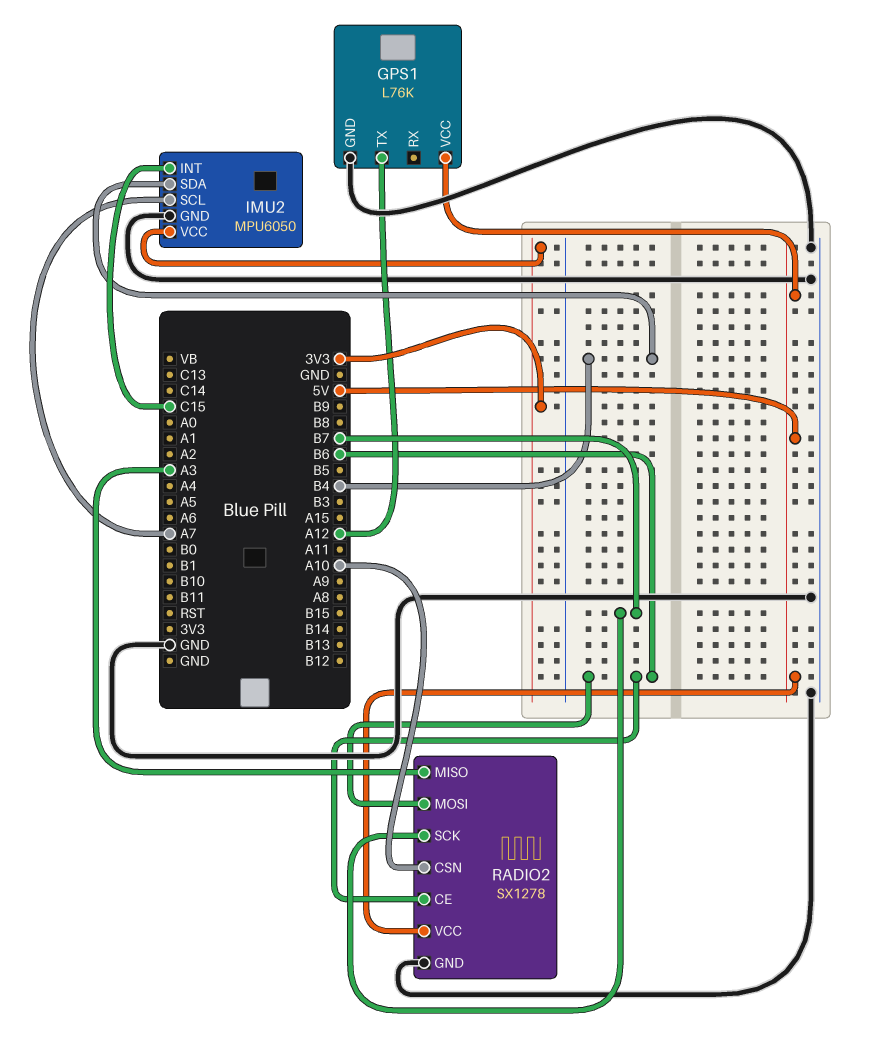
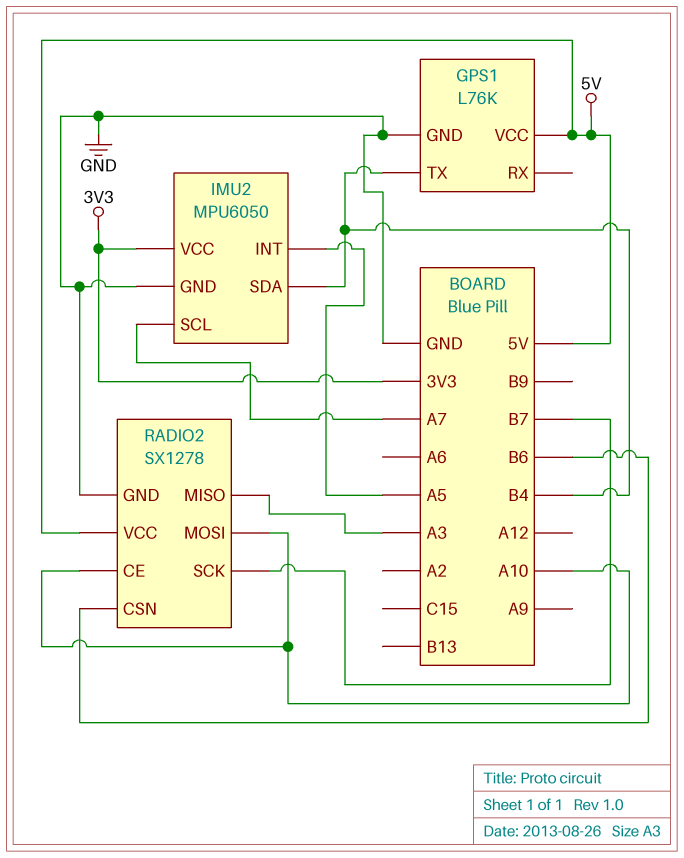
GPS1 pin TX: A12 -> B4
IMU2 pin INT: C15 -> A5
RADIO2 pin CE: B6 -> A10
RADIO2 pin CSN: A10 -> B6
RADIO2 pin MOSI: B6 -> A10

